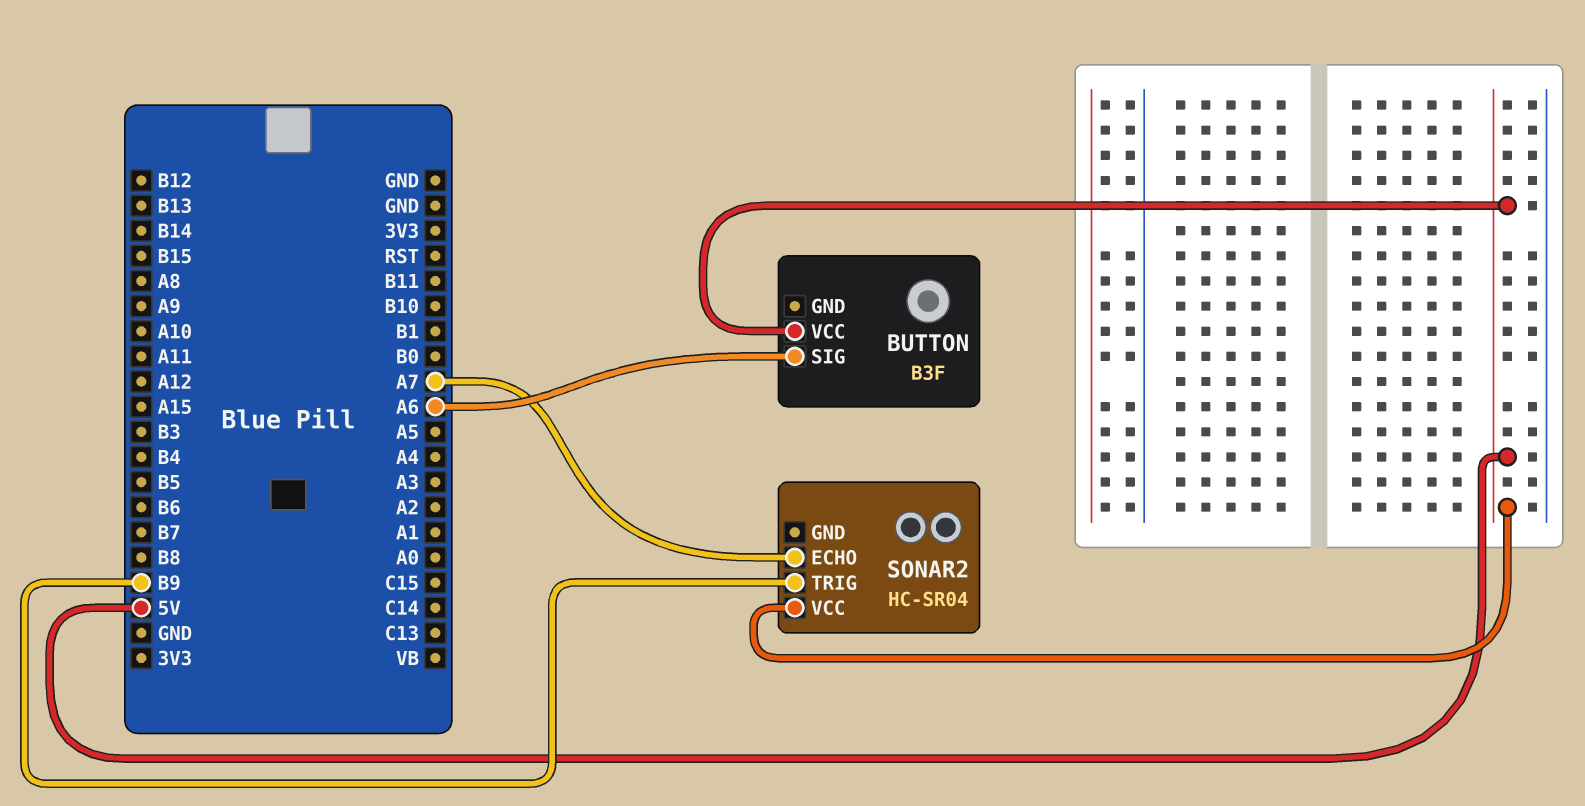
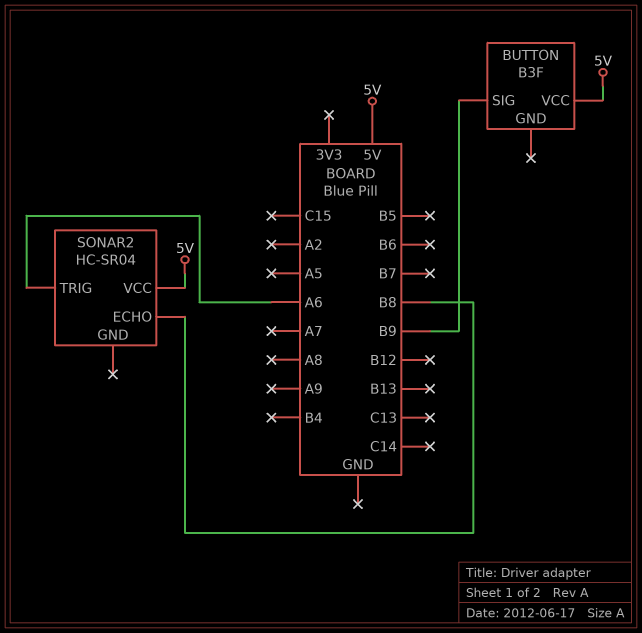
BUTTON pin SIG: A6 -> B9
SONAR2 pin ECHO: A7 -> B8
SONAR2 pin TRIG: B9 -> A6

